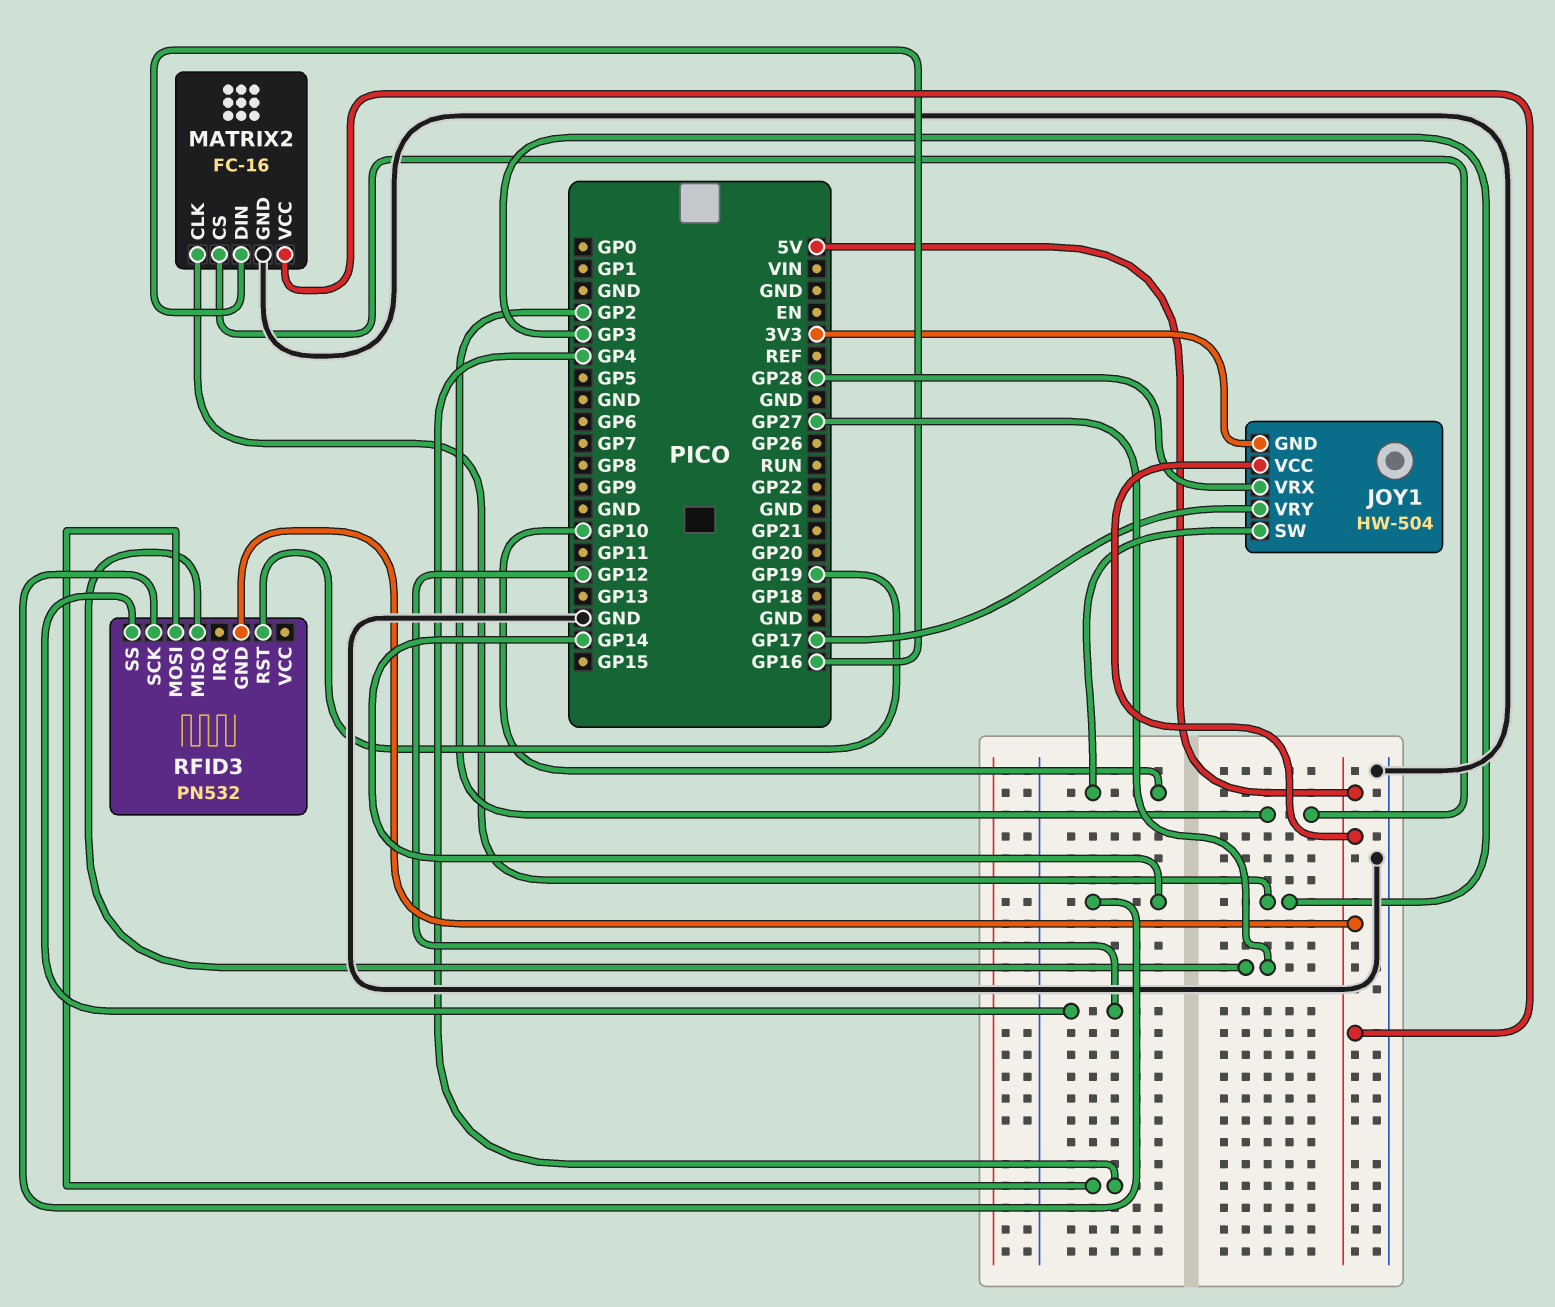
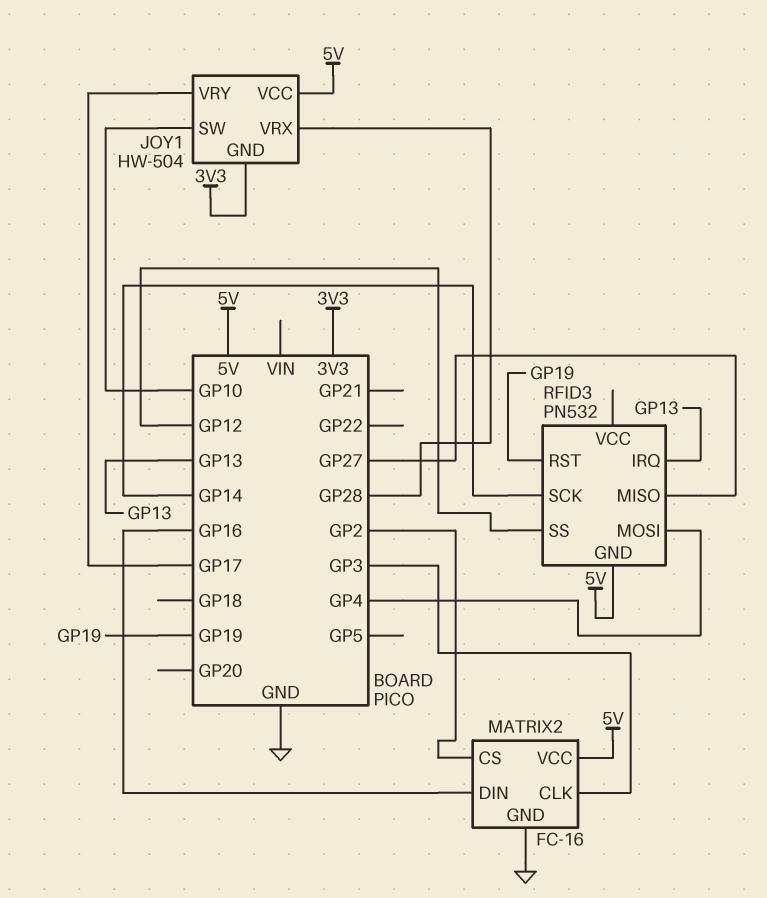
RFID3 pin IRQ: none -> GP13

